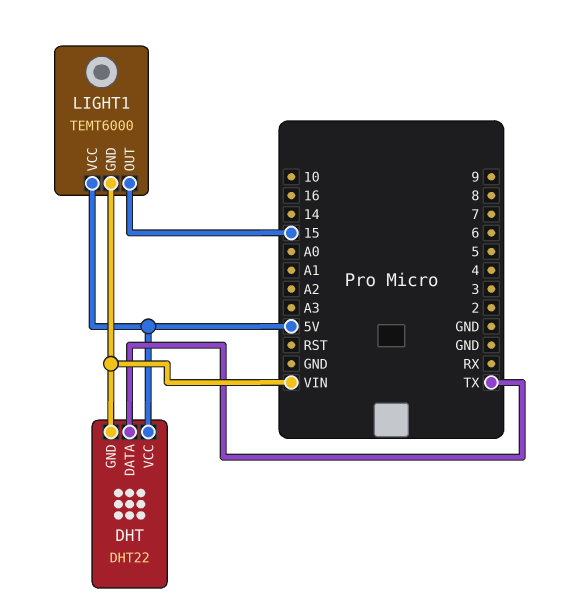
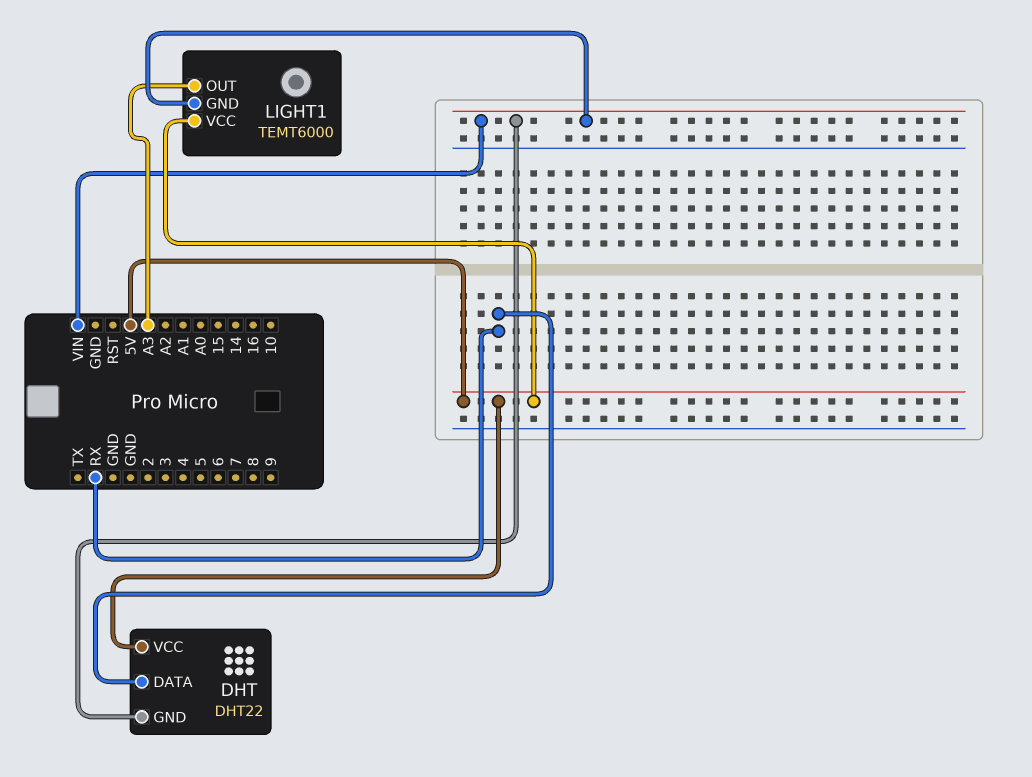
DHT pin DATA: TX -> RX
LIGHT1 pin OUT: 15 -> A3

